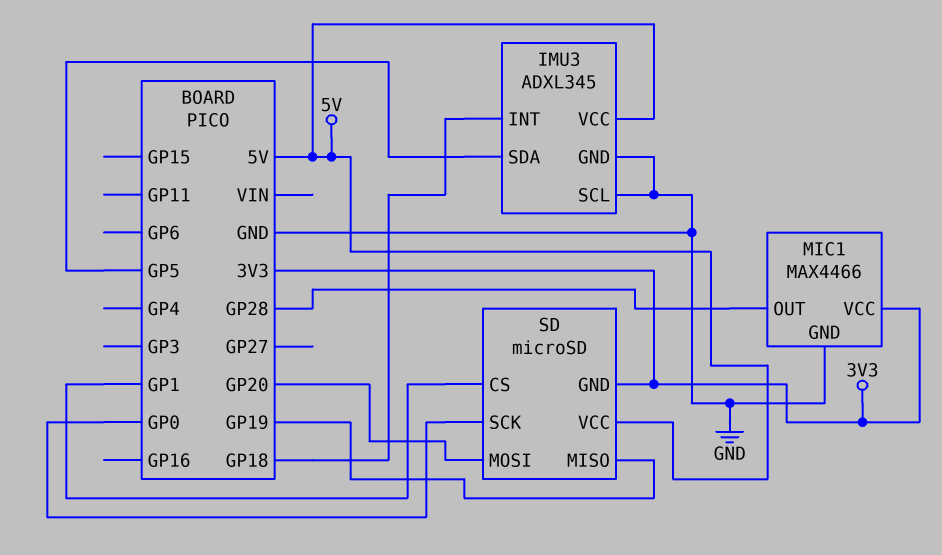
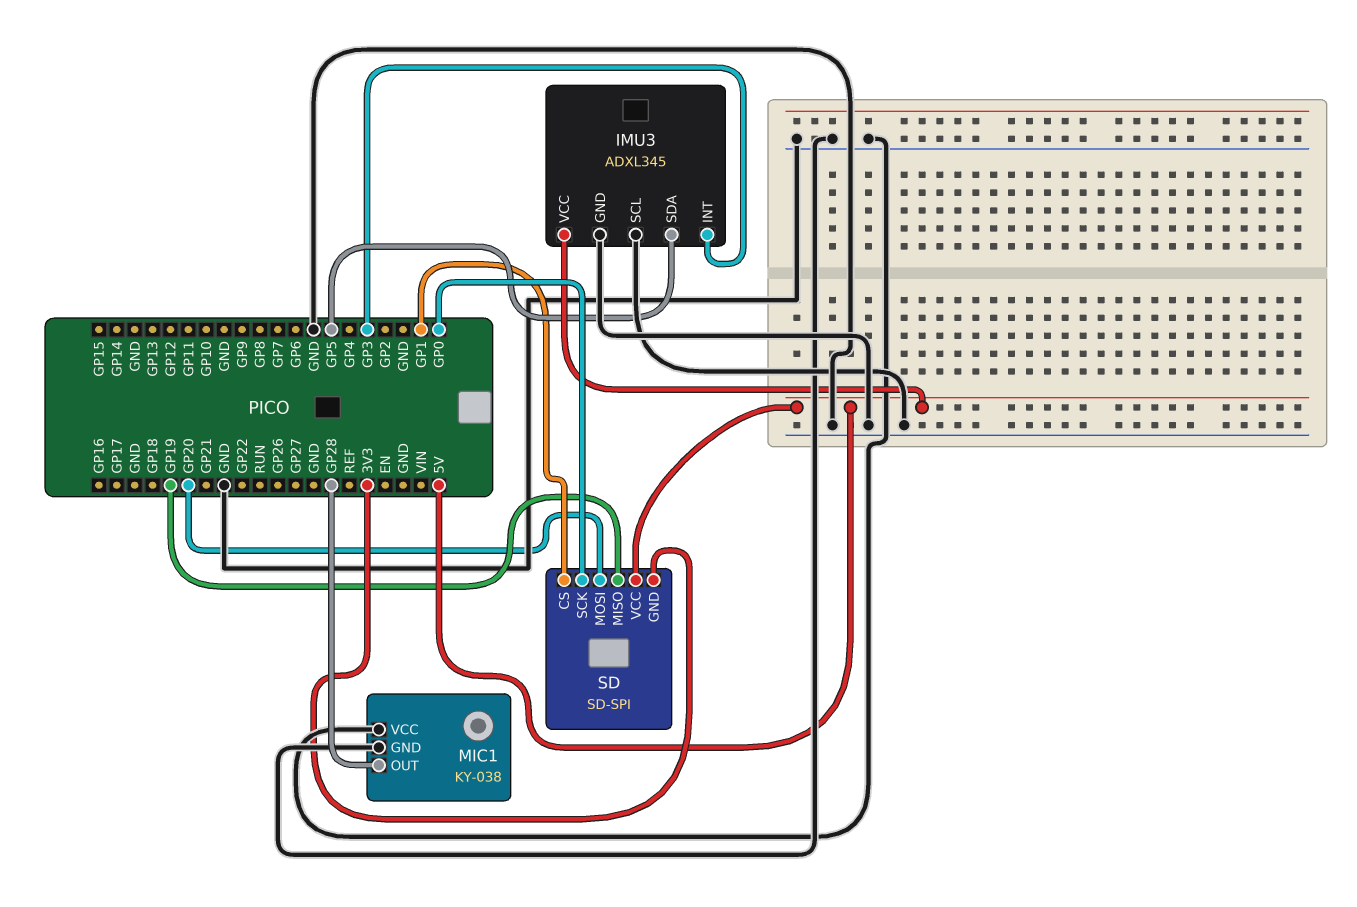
IMU3 pin INT: GP18 -> GP3
MIC1: MAX4466 -> KY-038
MIC1 pin VCC: 3V3 -> GND
SD: microSD -> SD-SPI

